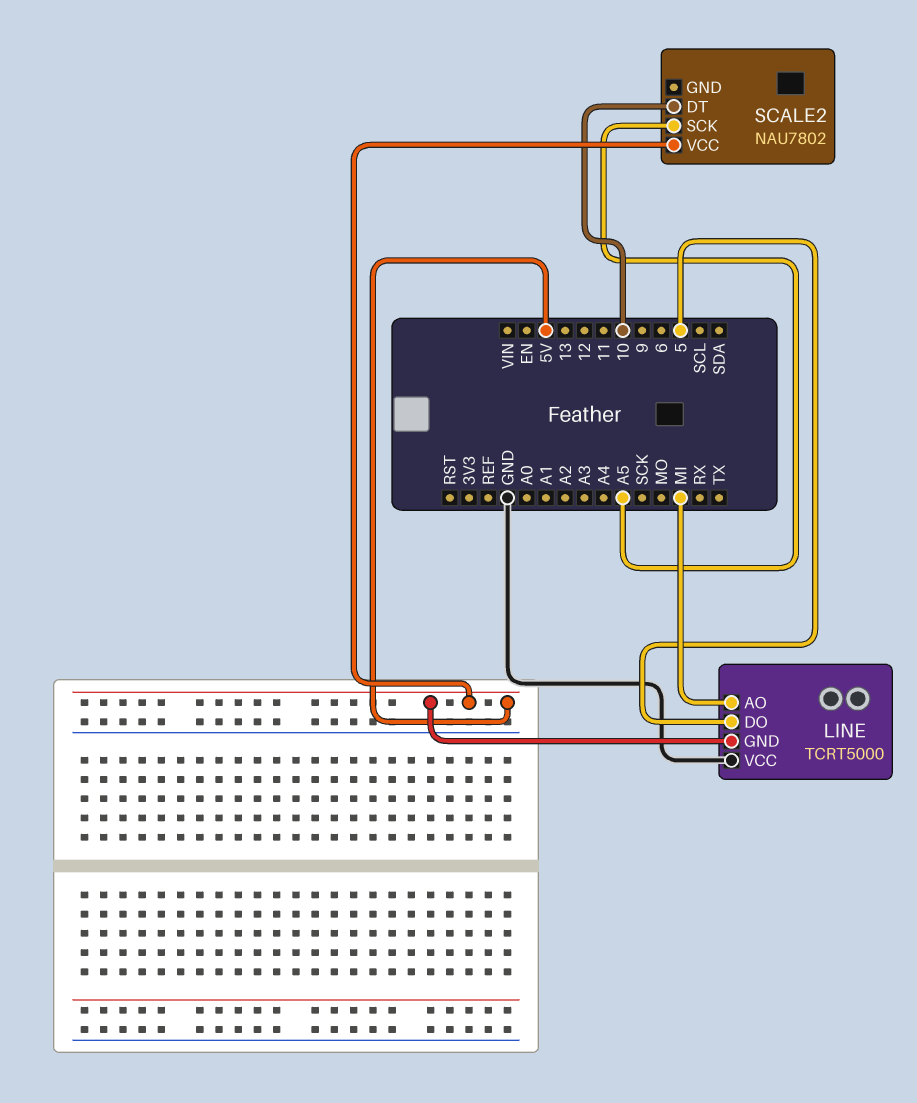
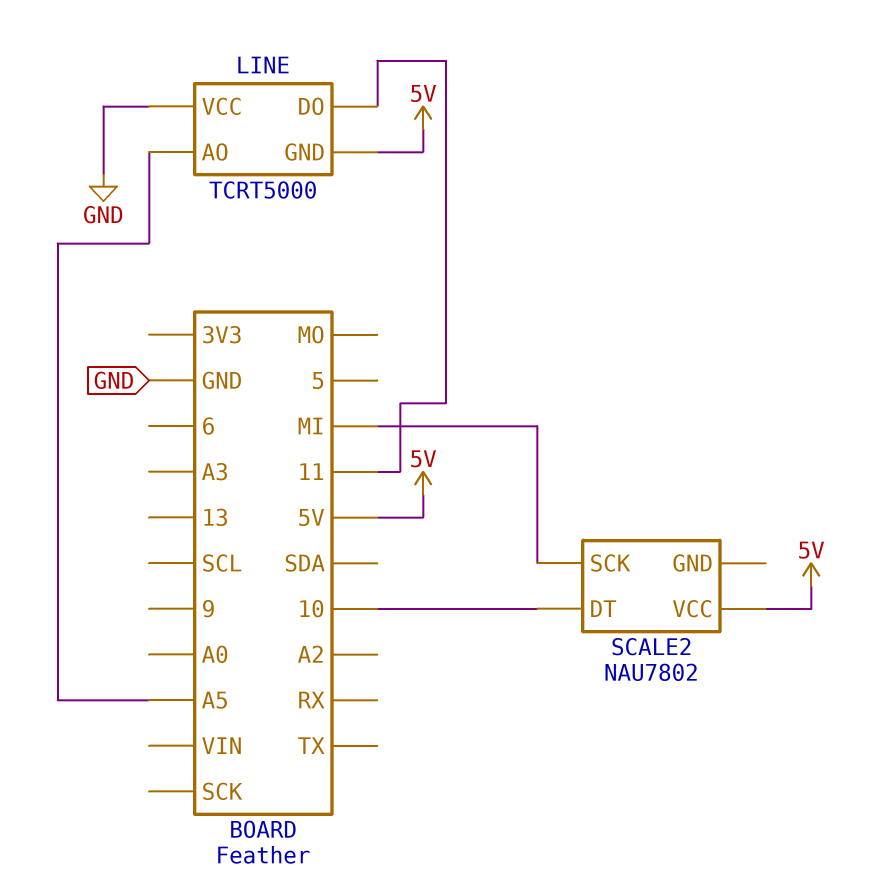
LINE pin AO: MI -> A5
LINE pin DO: 5 -> 11
SCALE2 pin SCK: A5 -> MI

